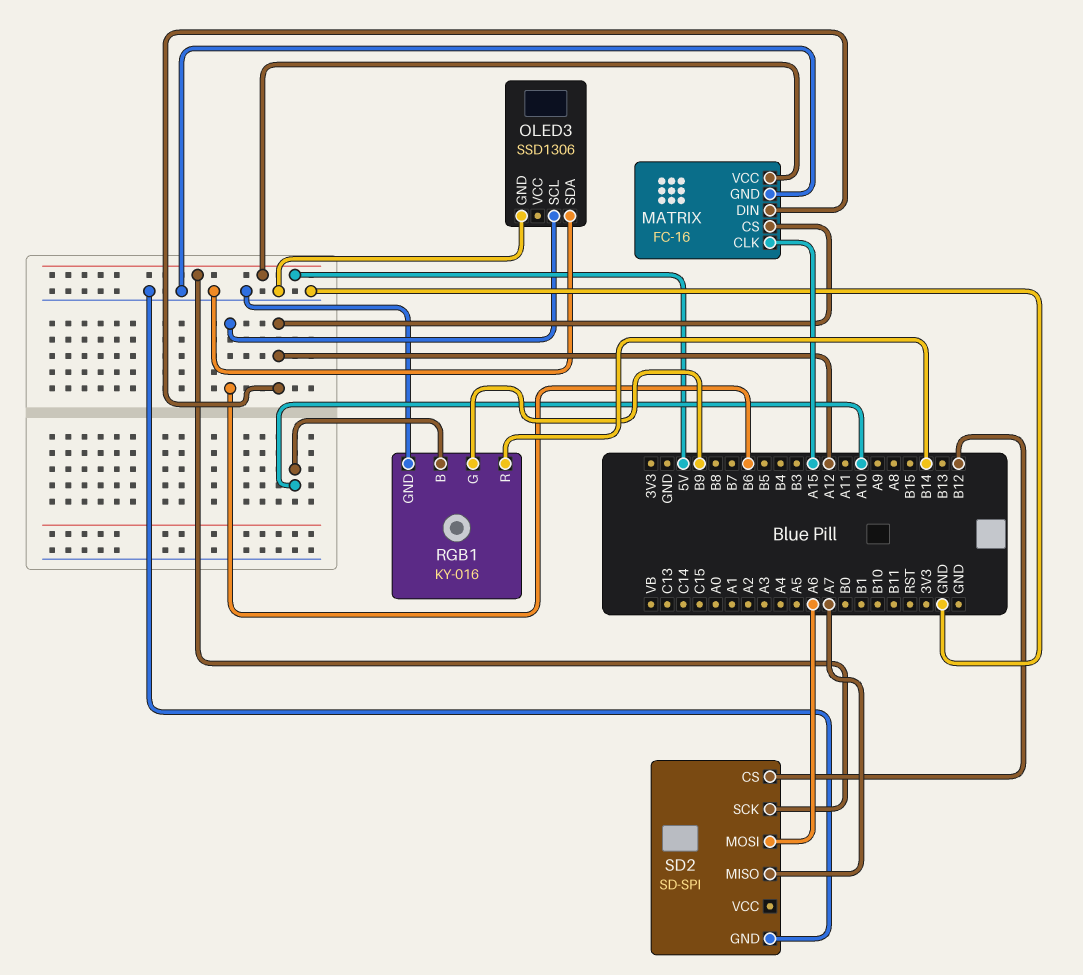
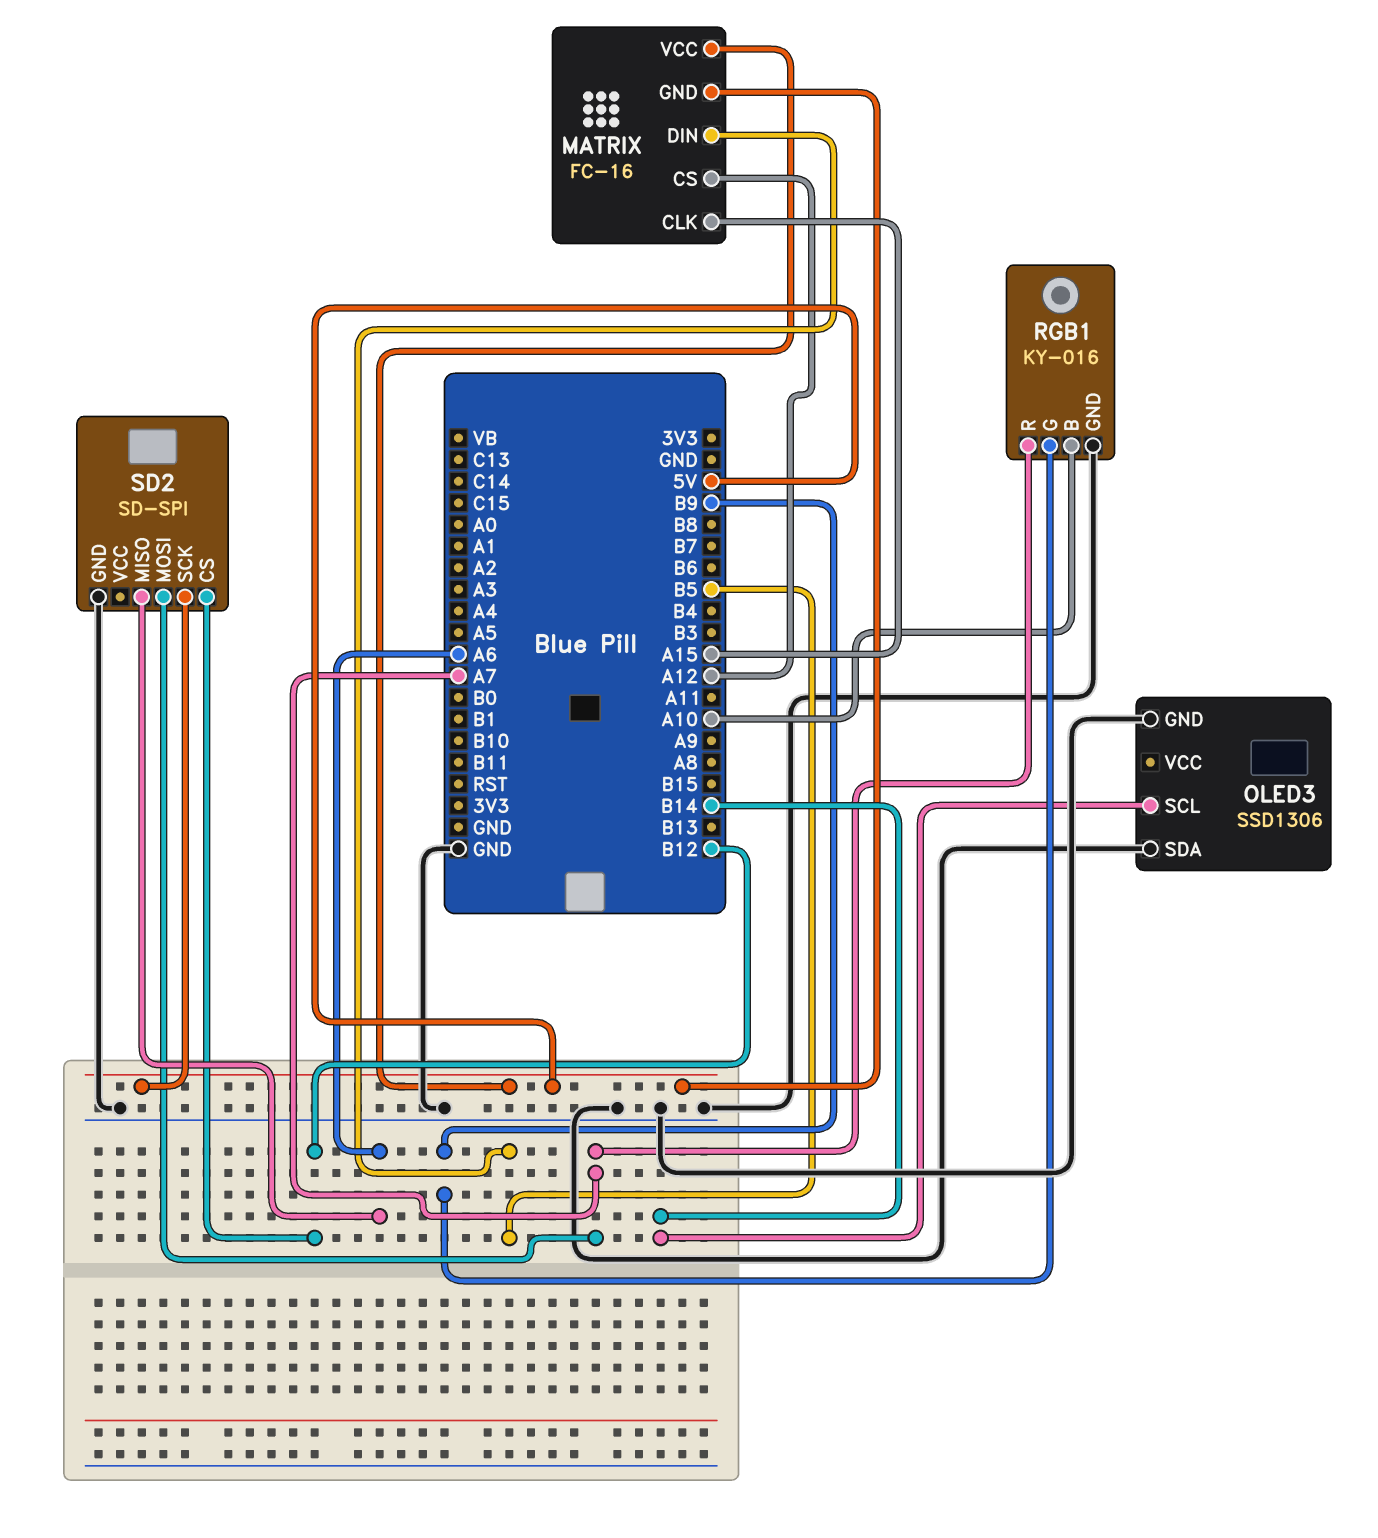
MATRIX pin DIN: A12 -> B5
MATRIX pin GND: GND -> 5V
OLED3 pin SCL: B6 -> B14
RGB1 pin R: B14 -> A7
SD2 pin MISO: A7 -> A6
SD2 pin MOSI: A6 -> A7

